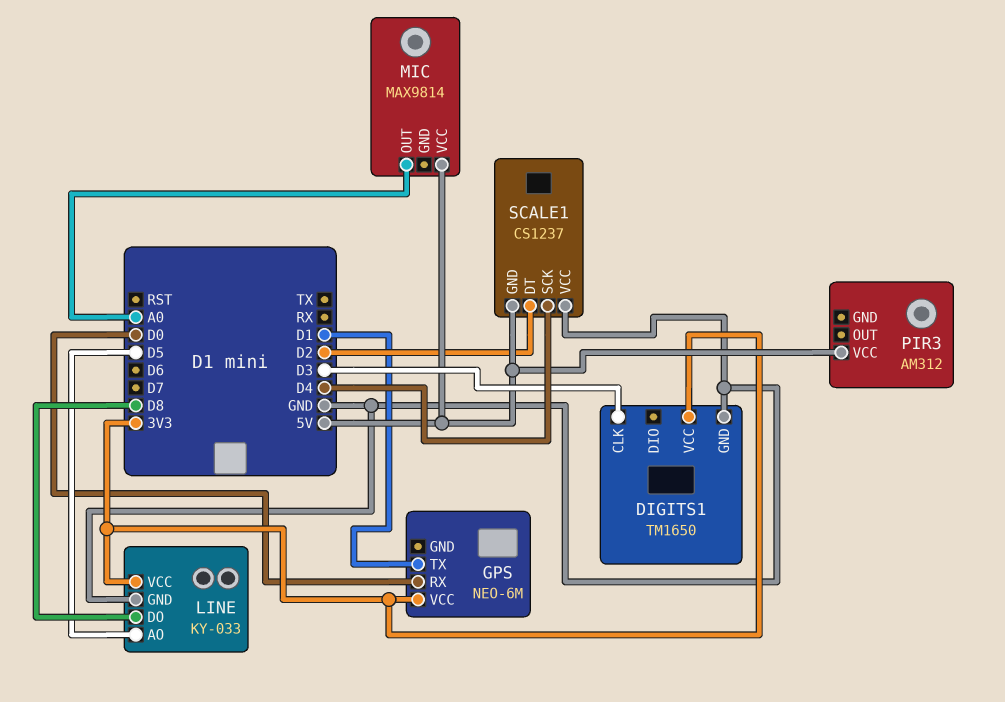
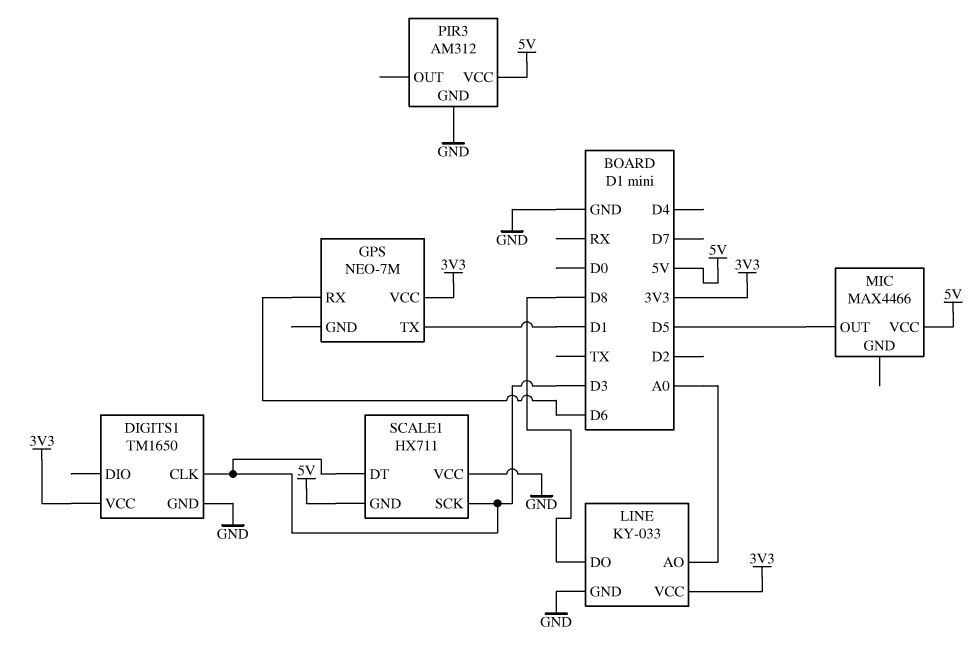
GPS: NEO-6M -> NEO-7M
GPS pin RX: D0 -> D6
LINE pin AO: D5 -> A0
MIC: MAX9814 -> MAX4466
MIC pin OUT: A0 -> D5
PIR3 pin GND: none -> GND
SCALE1: CS1237 -> HX711
SCALE1 pin DT: D2 -> D3
SCALE1 pin SCK: D4 -> D3

